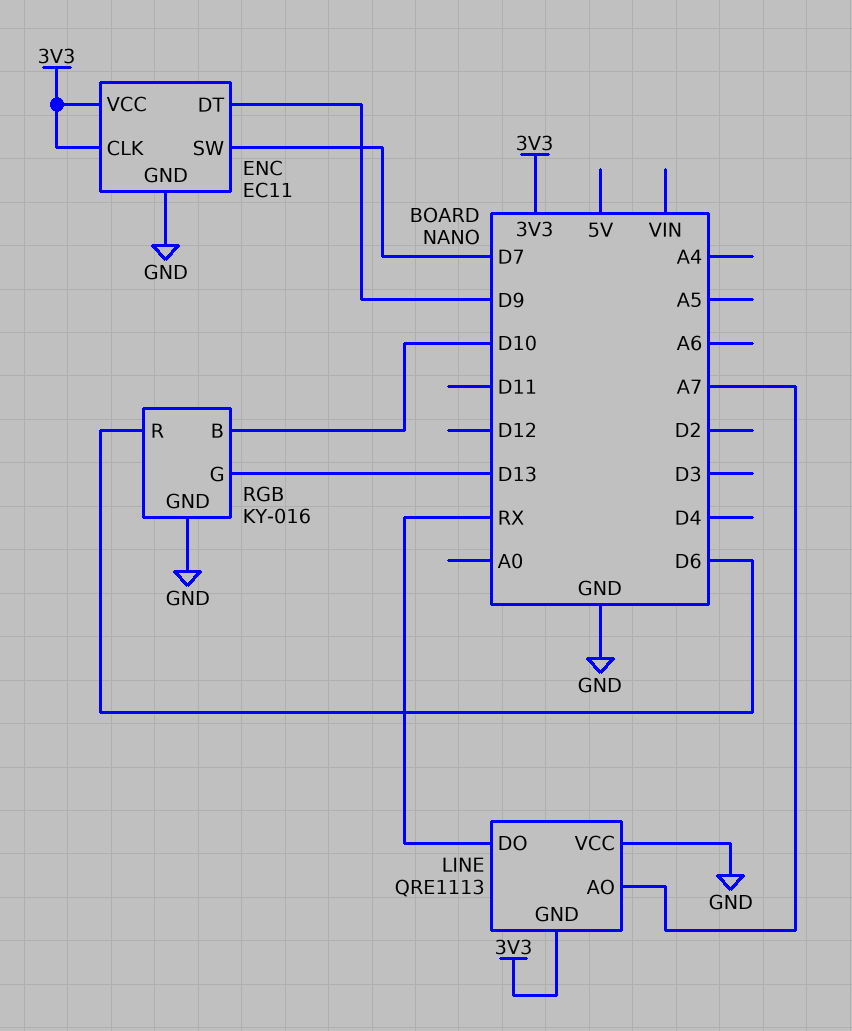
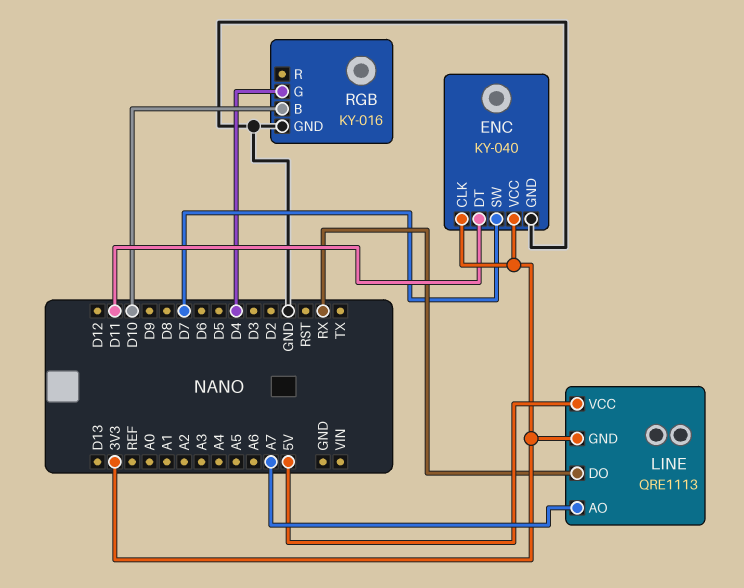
ENC: EC11 -> KY-040
ENC pin DT: D9 -> D11
LINE pin VCC: GND -> 5V
RGB pin G: D13 -> D4
RGB pin R: D6 -> none

